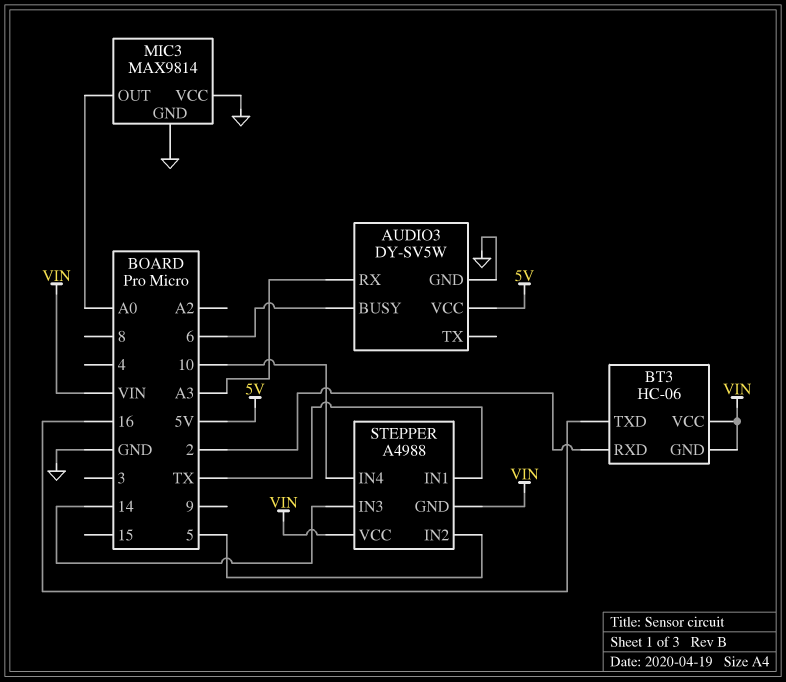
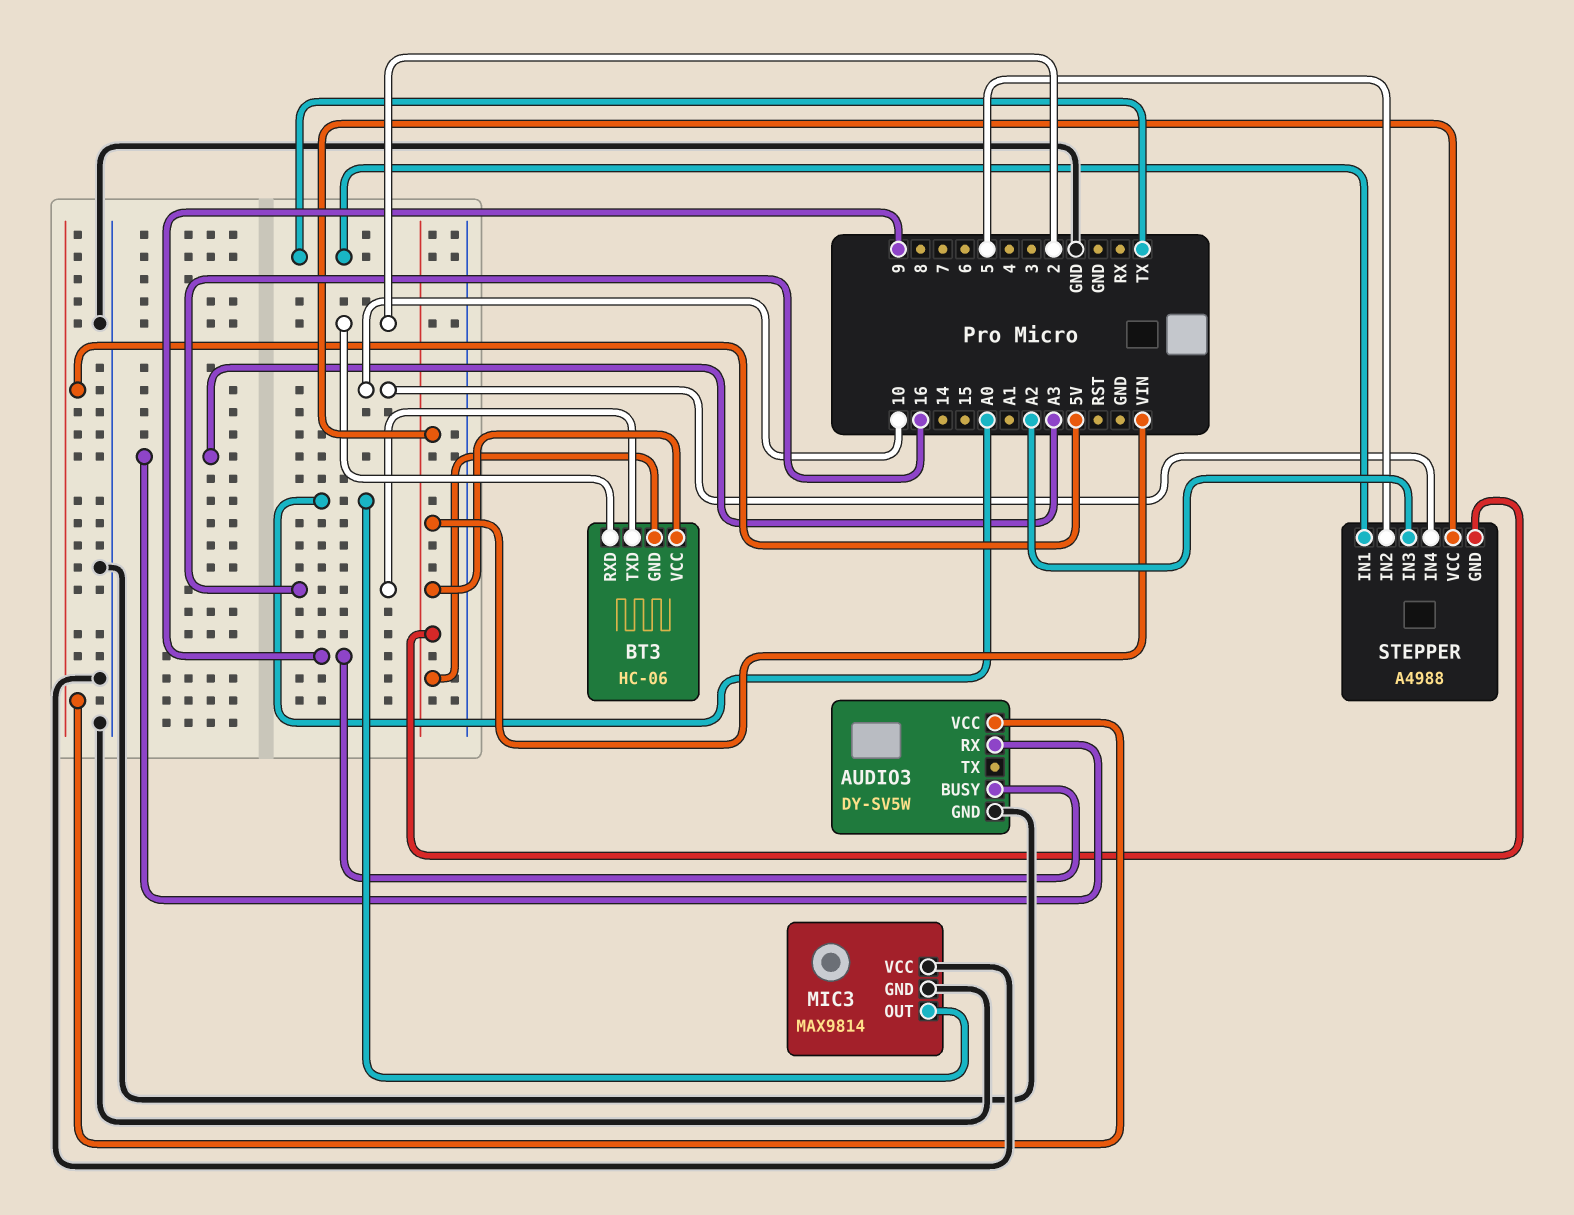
AUDIO3 pin BUSY: 6 -> 9
STEPPER pin IN3: 14 -> A2

